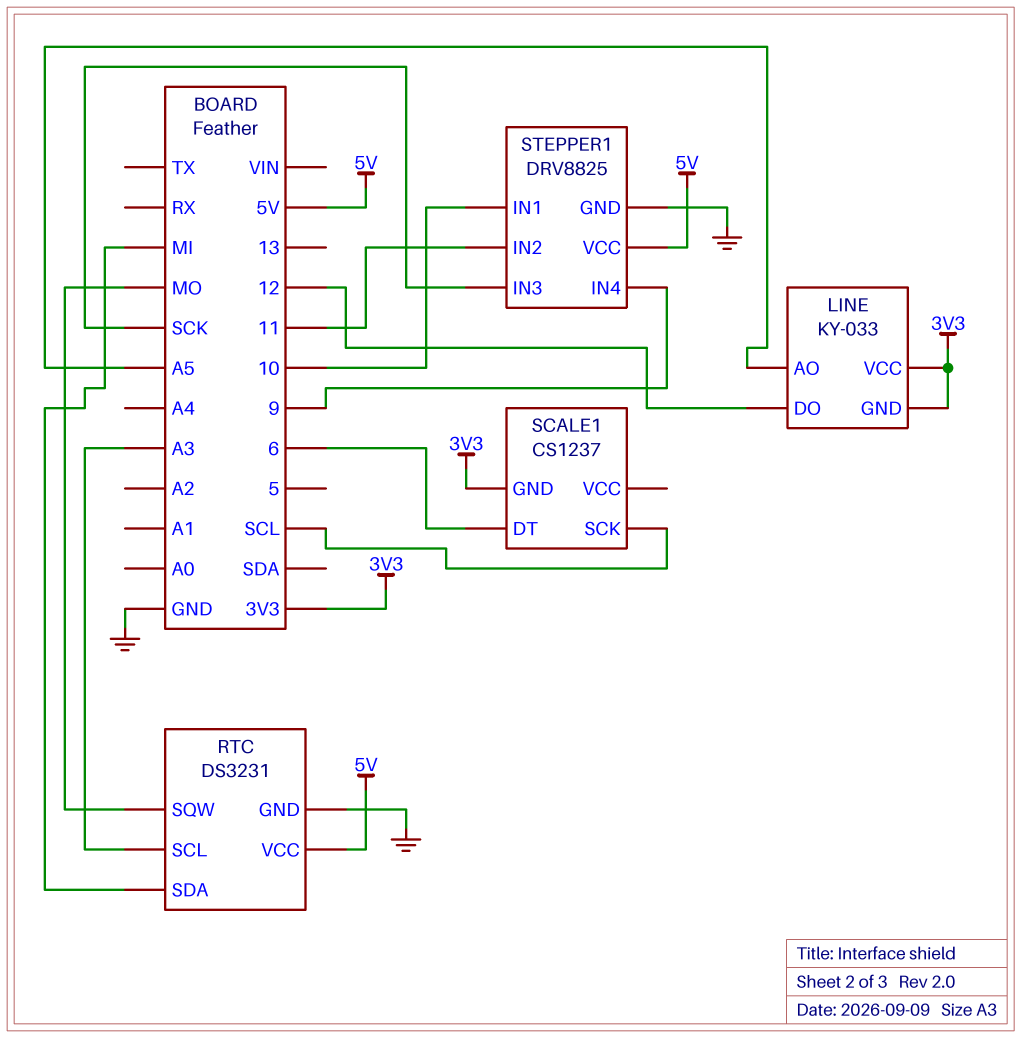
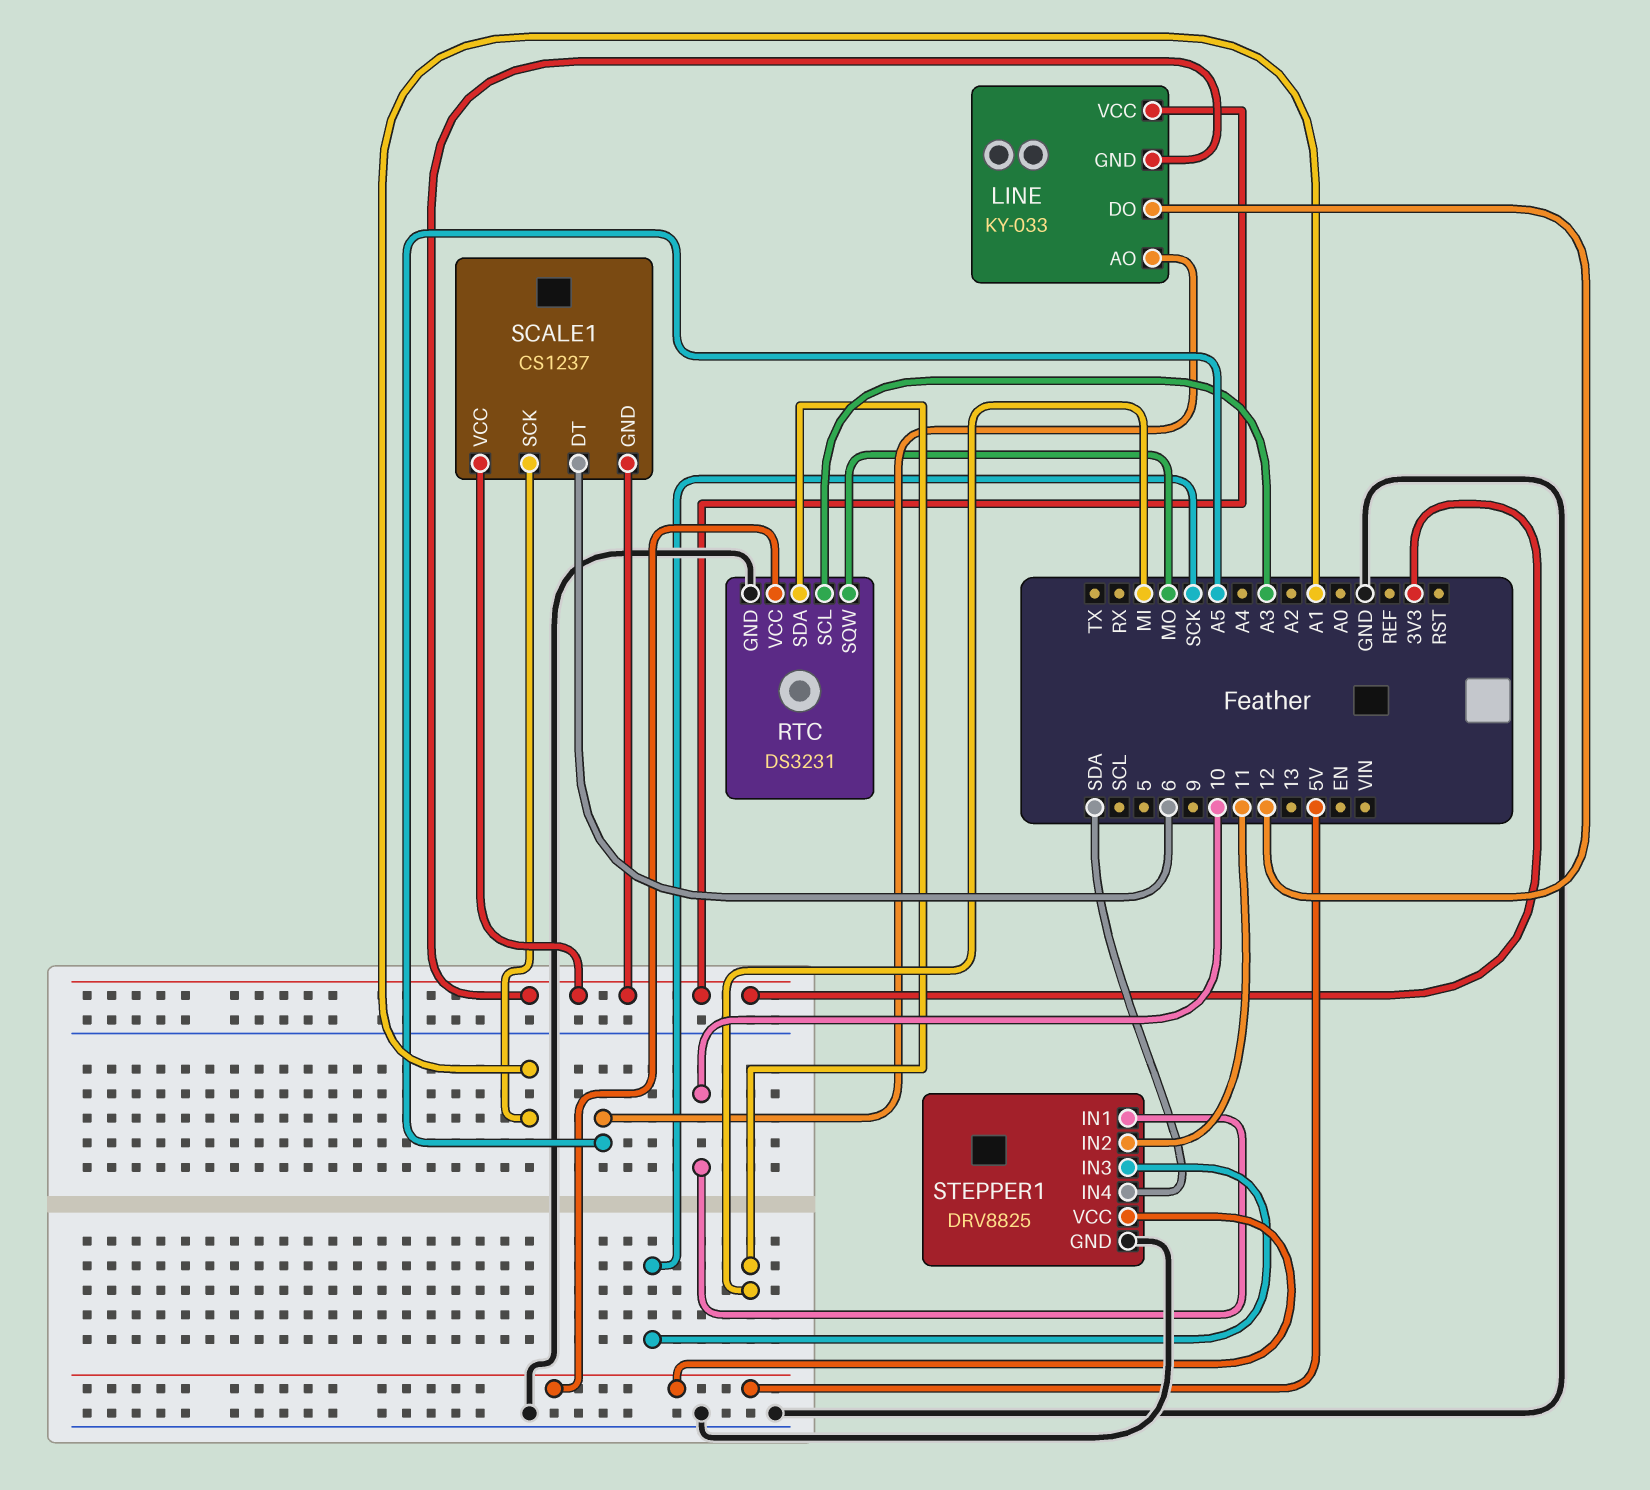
SCALE1 pin SCK: SCL -> A1
SCALE1 pin VCC: none -> 3V3
STEPPER1 pin IN4: 9 -> SDA

